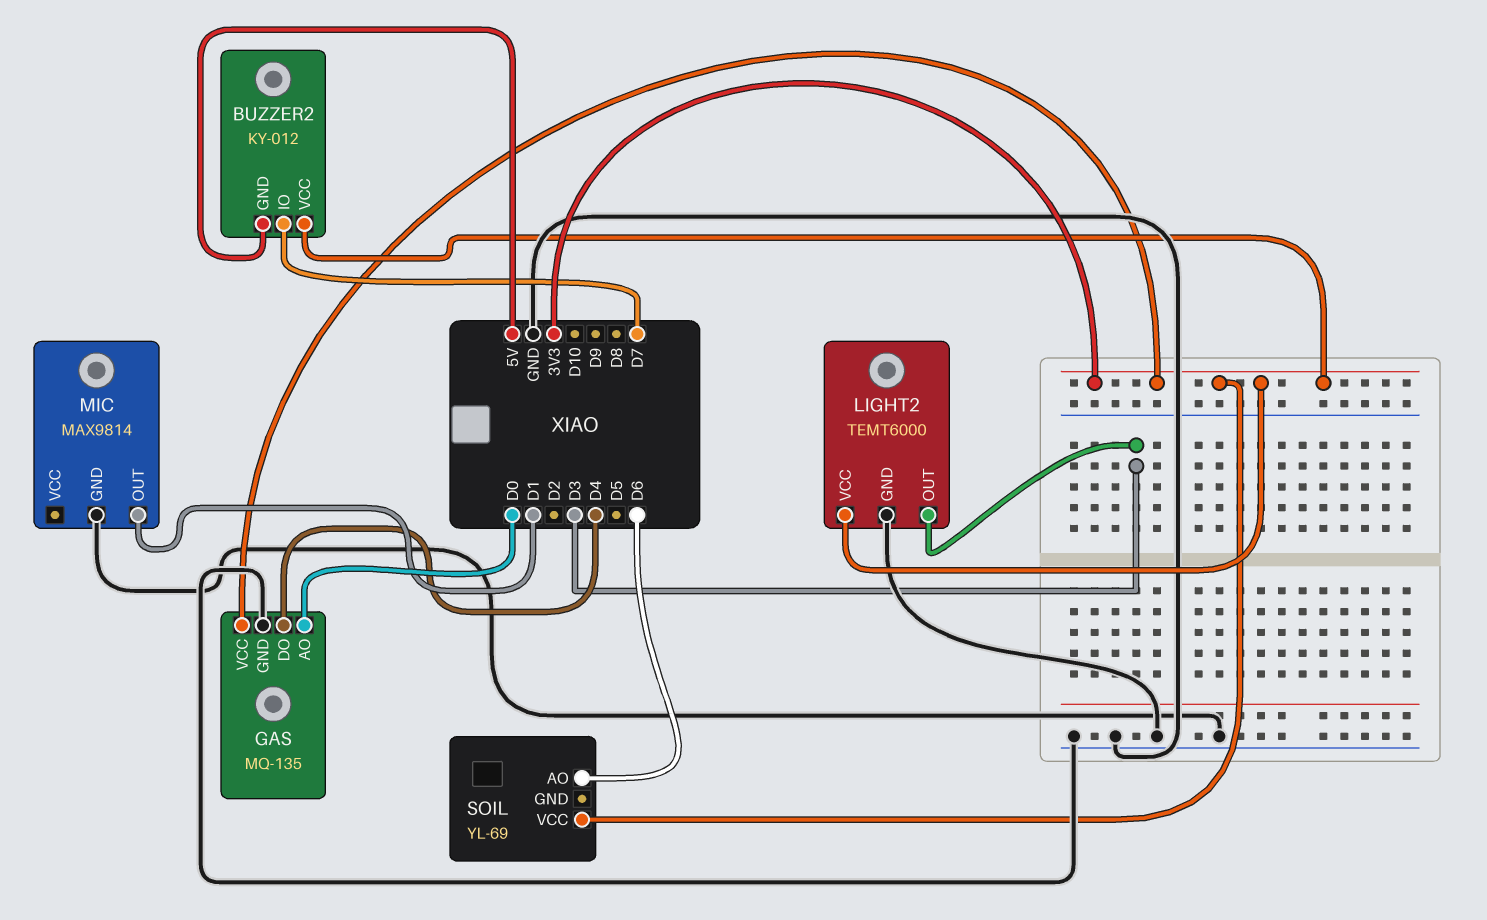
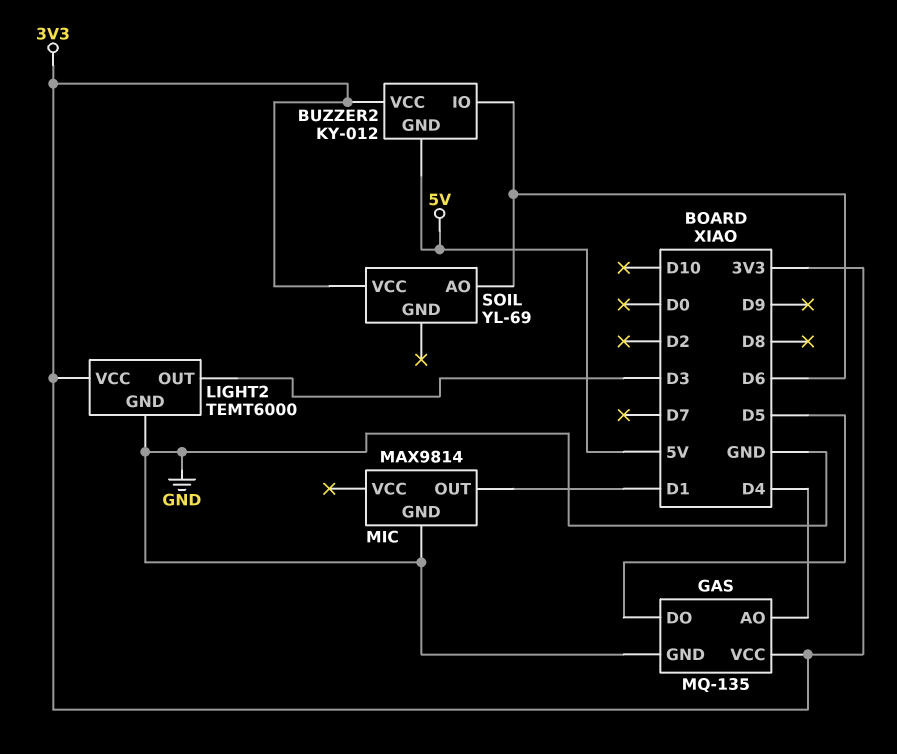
BUZZER2 pin IO: D7 -> D6
GAS pin AO: D0 -> D4
GAS pin DO: D4 -> D5

